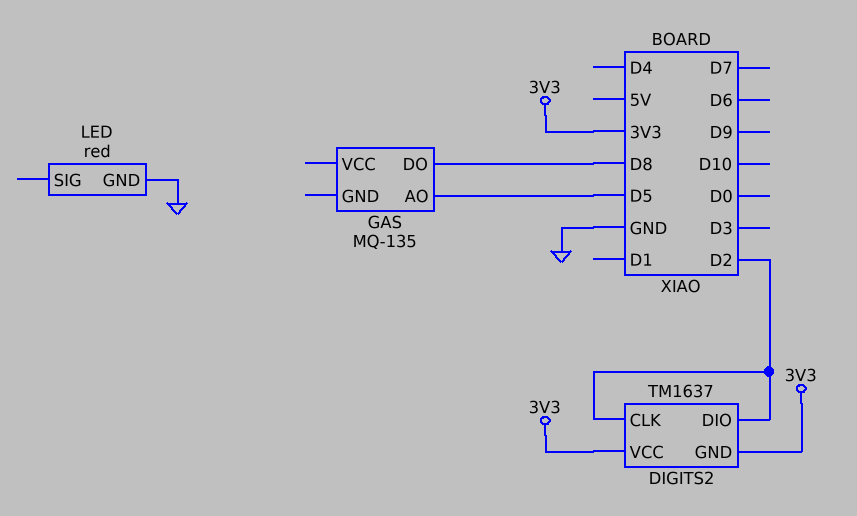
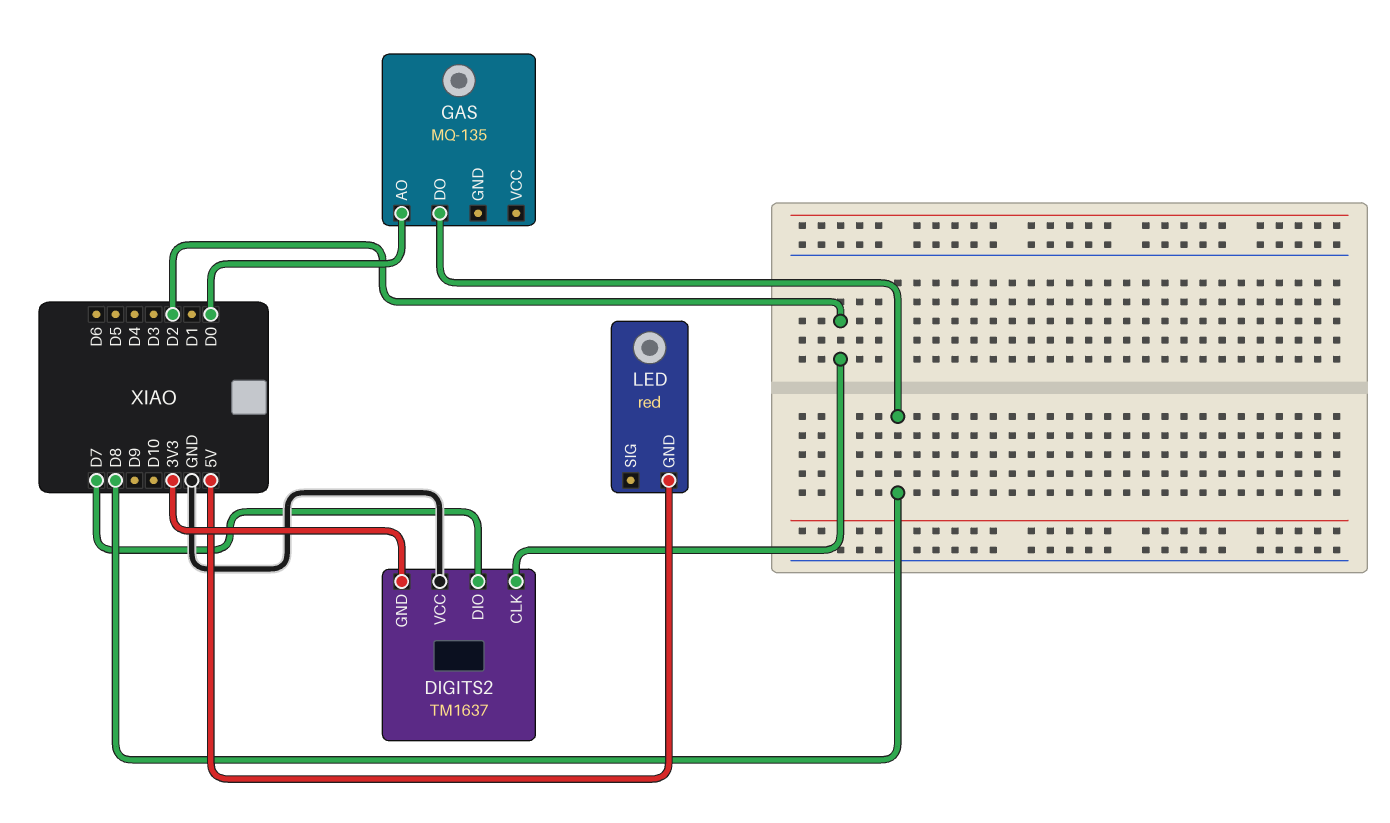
DIGITS2 pin DIO: D2 -> D7
DIGITS2 pin VCC: 3V3 -> GND
GAS pin AO: D5 -> D0
LED pin GND: GND -> 5V

